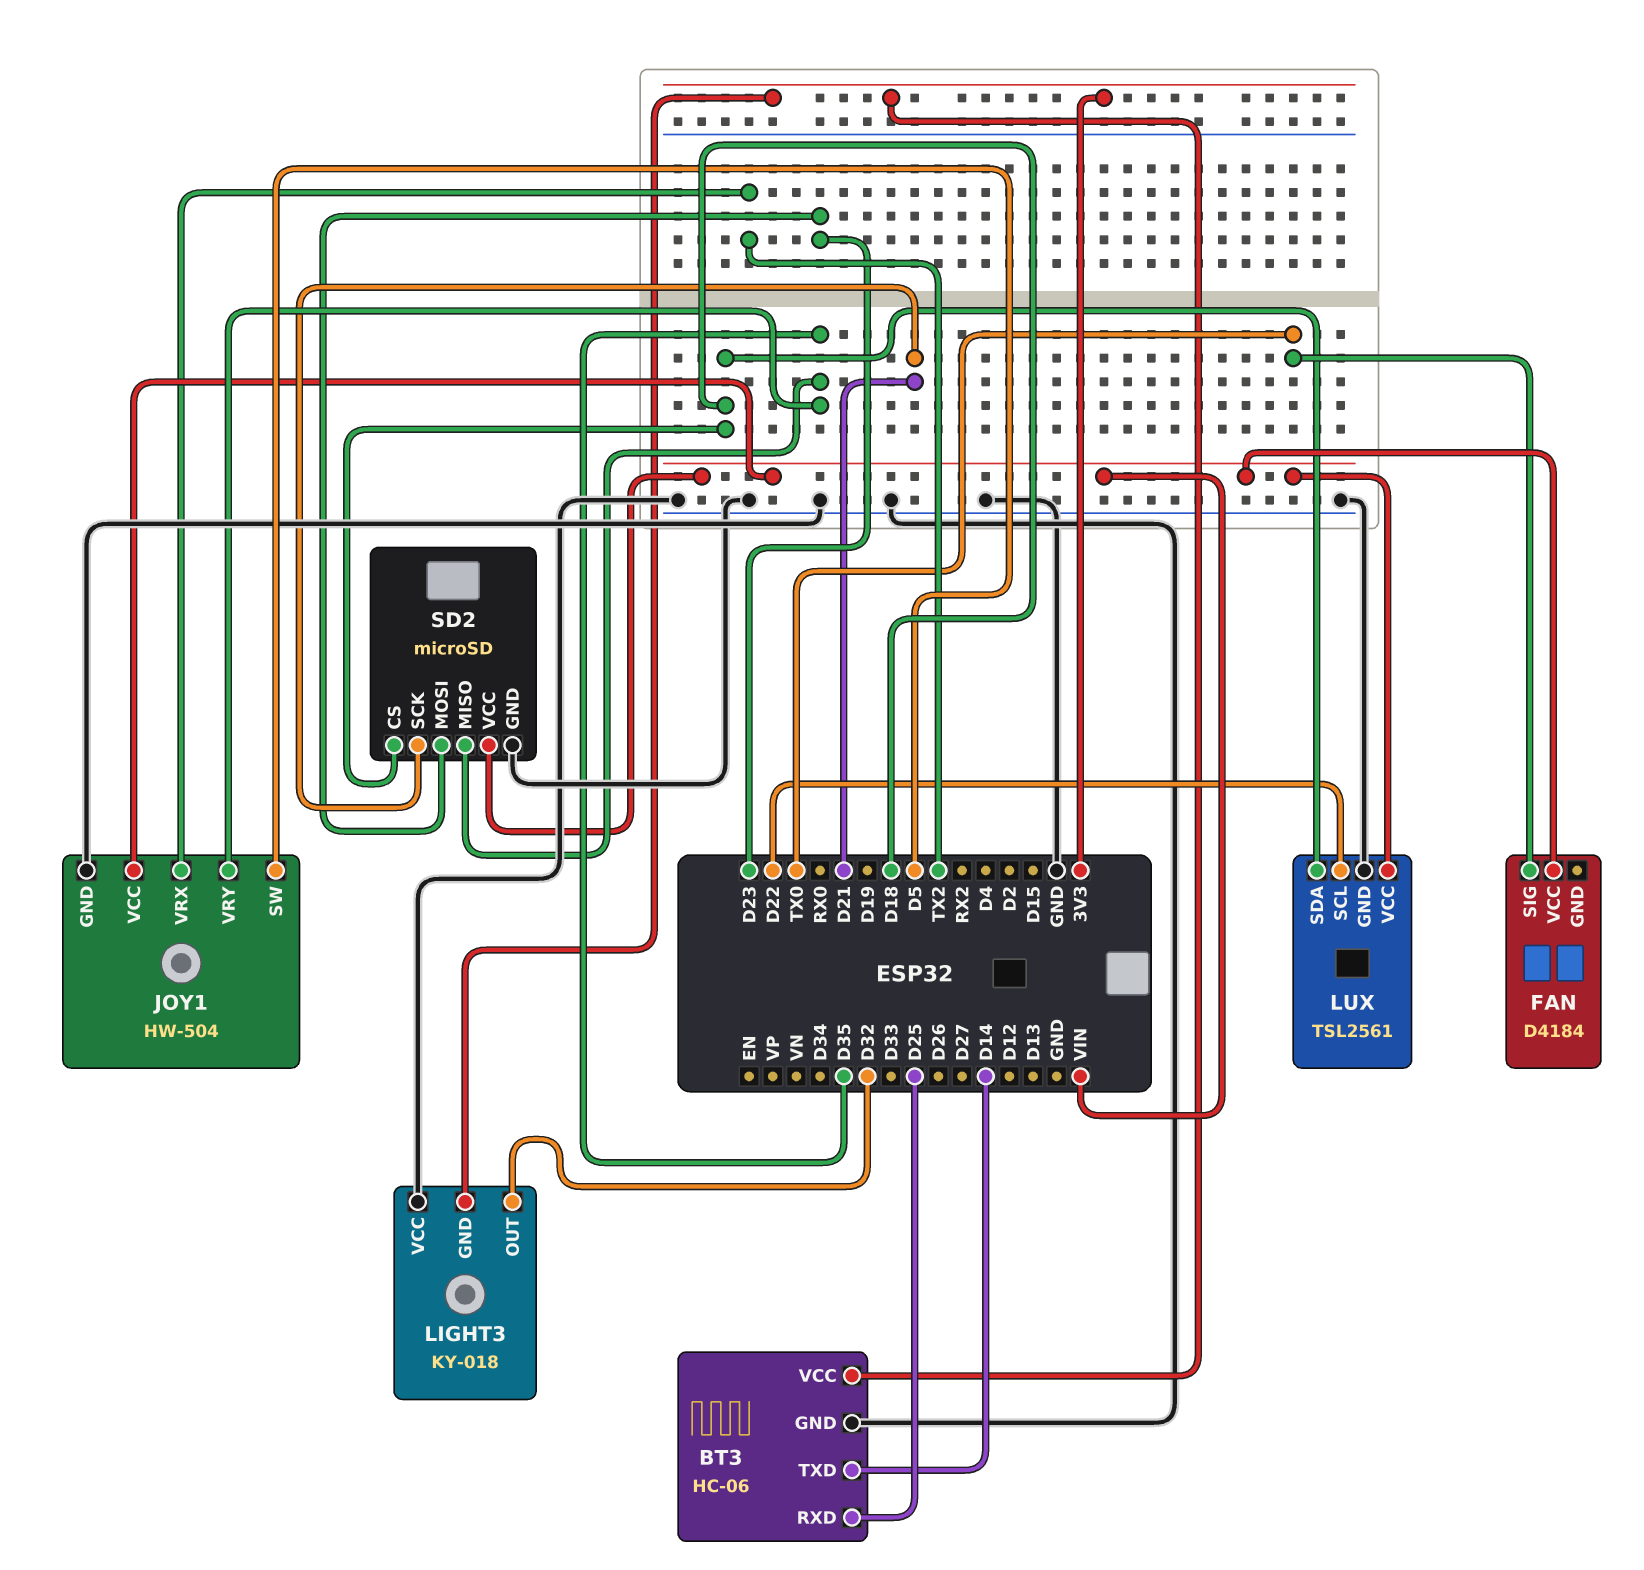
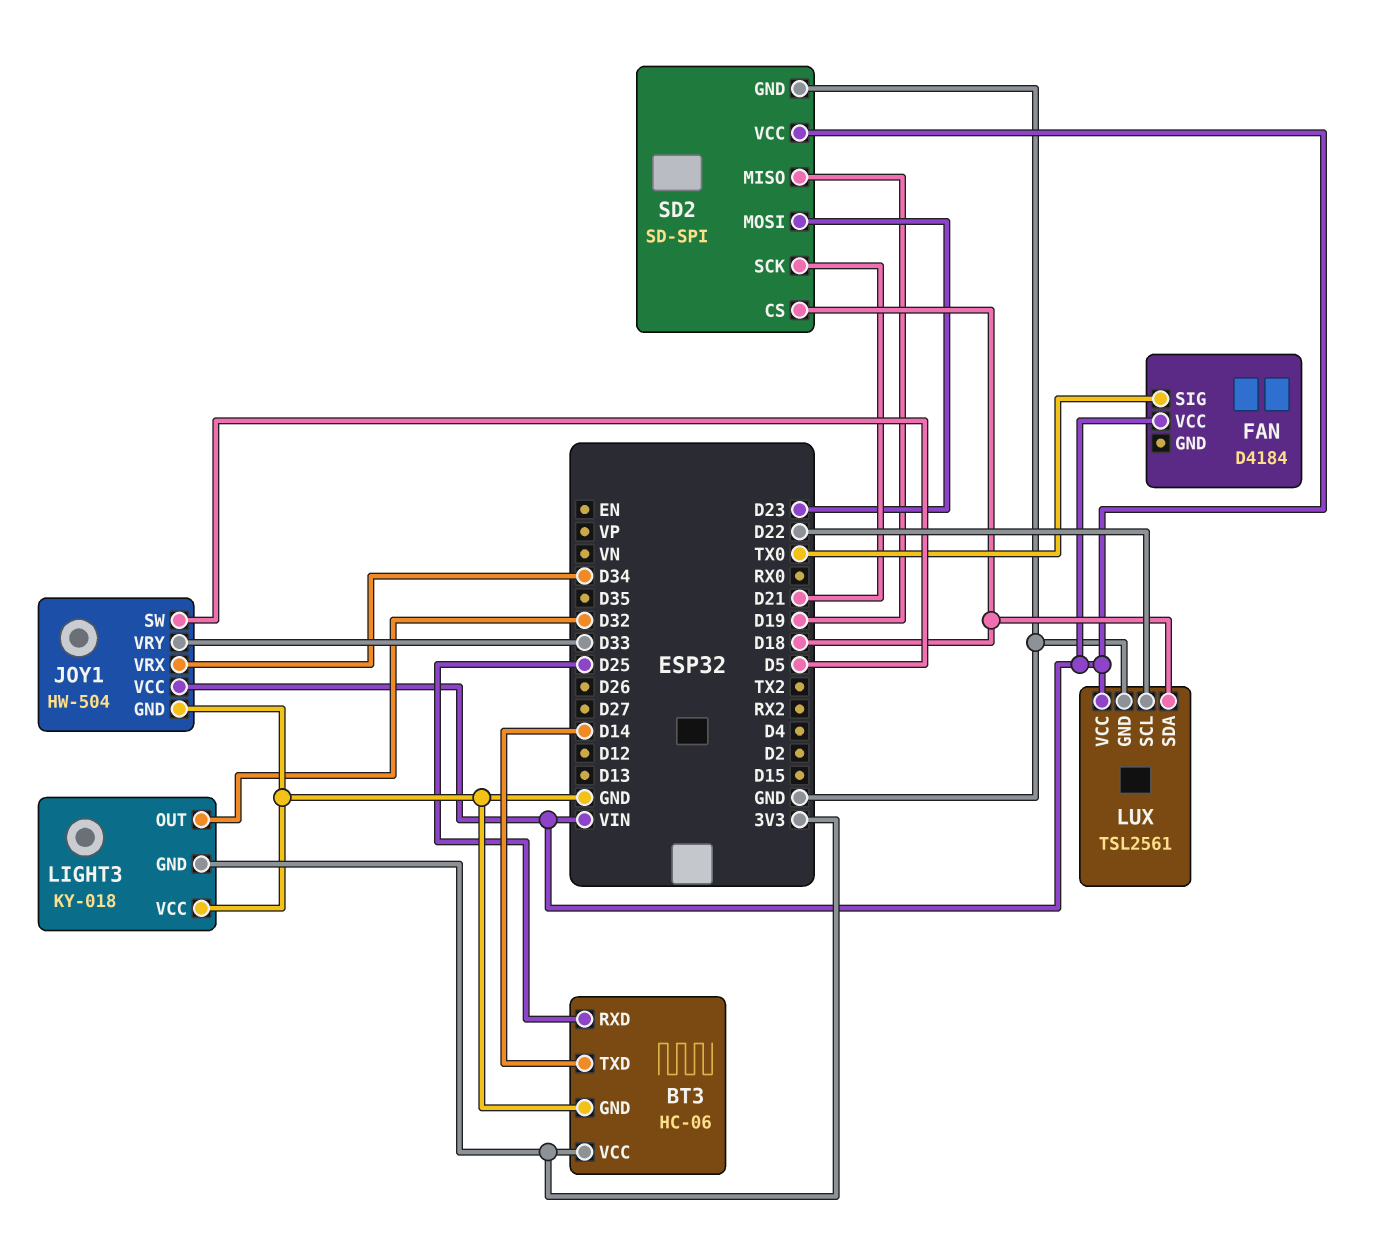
JOY1 pin VRX: TX2 -> D34
JOY1 pin VRY: D35 -> D33
SD2: microSD -> SD-SPI
SD2 pin MISO: D35 -> D19

